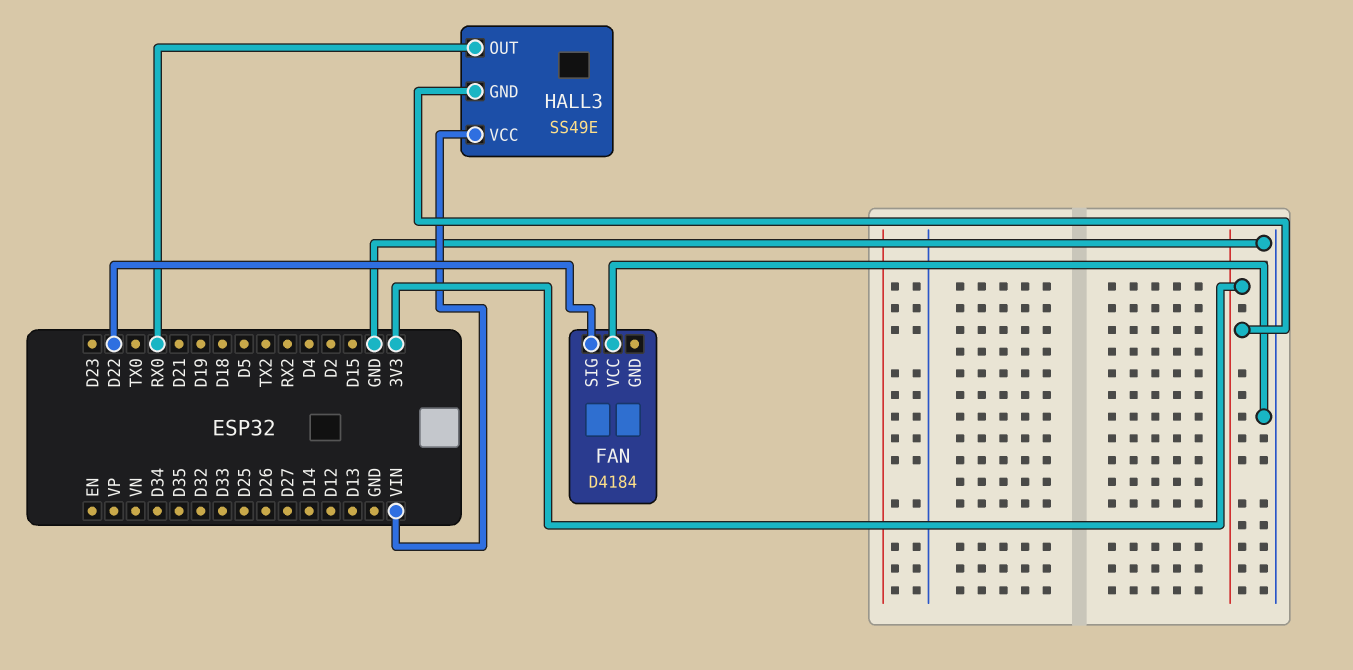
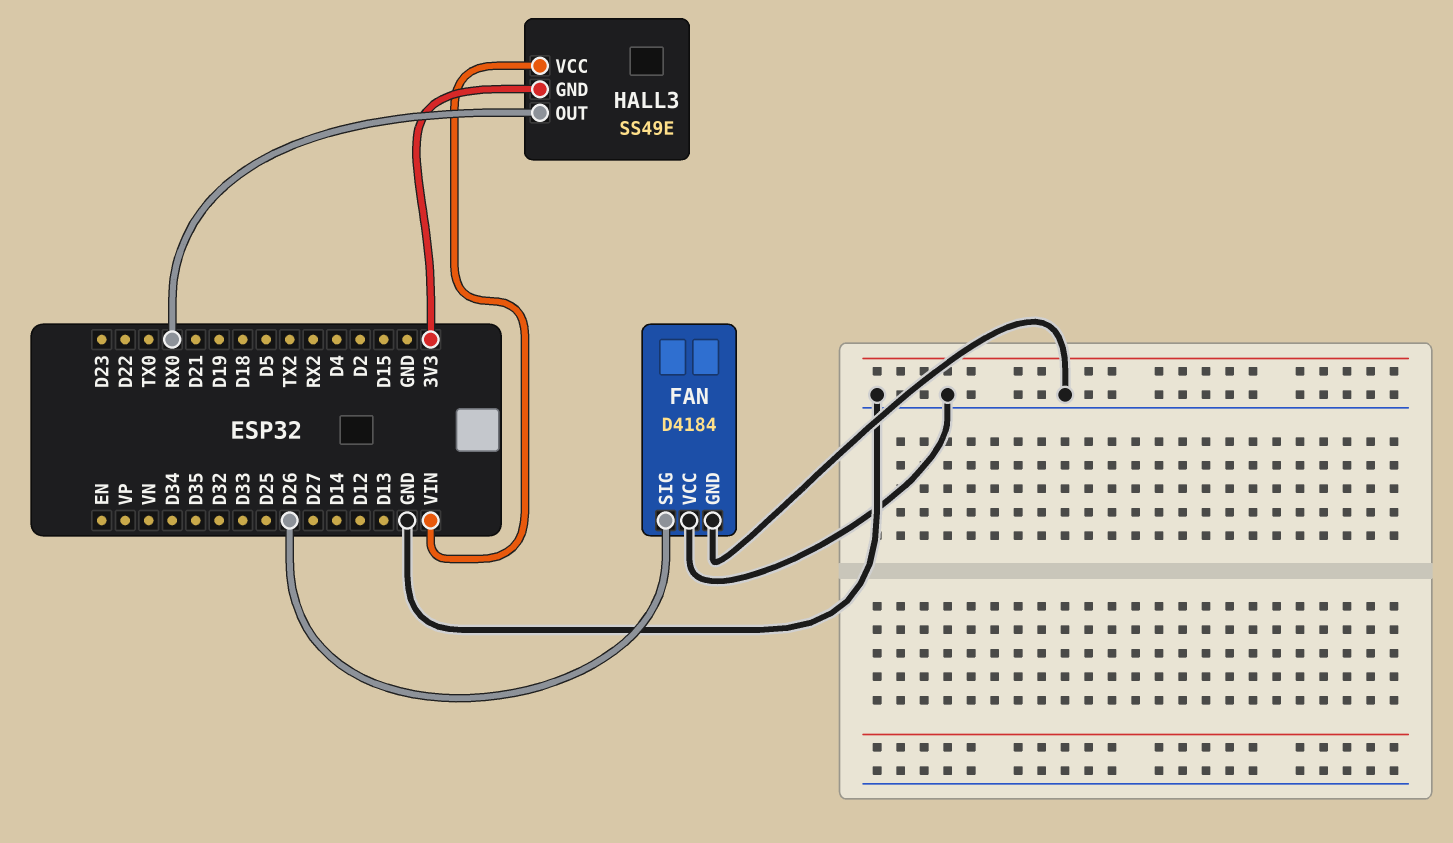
FAN pin GND: none -> GND
FAN pin SIG: D22 -> D26

